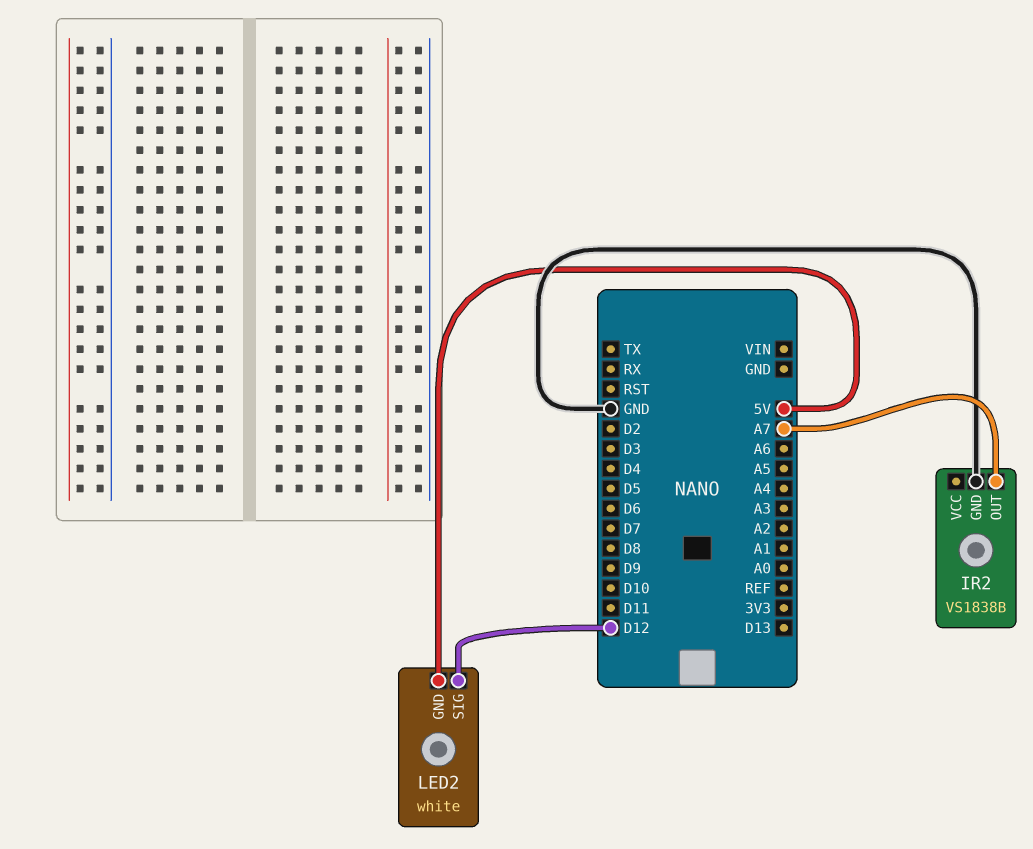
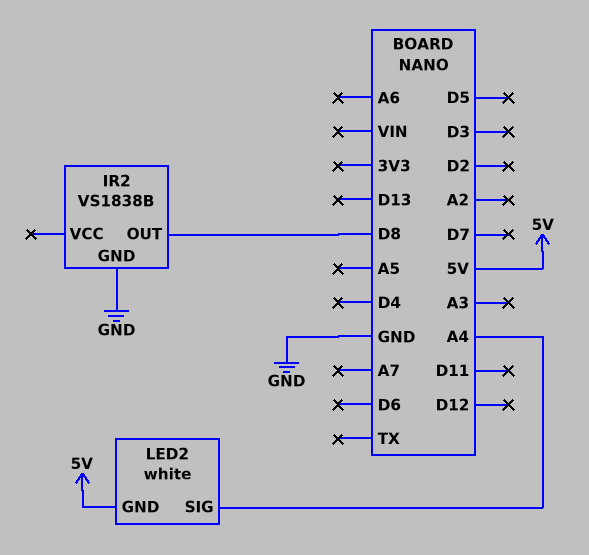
IR2 pin OUT: A7 -> D8
LED2 pin SIG: D12 -> A4

